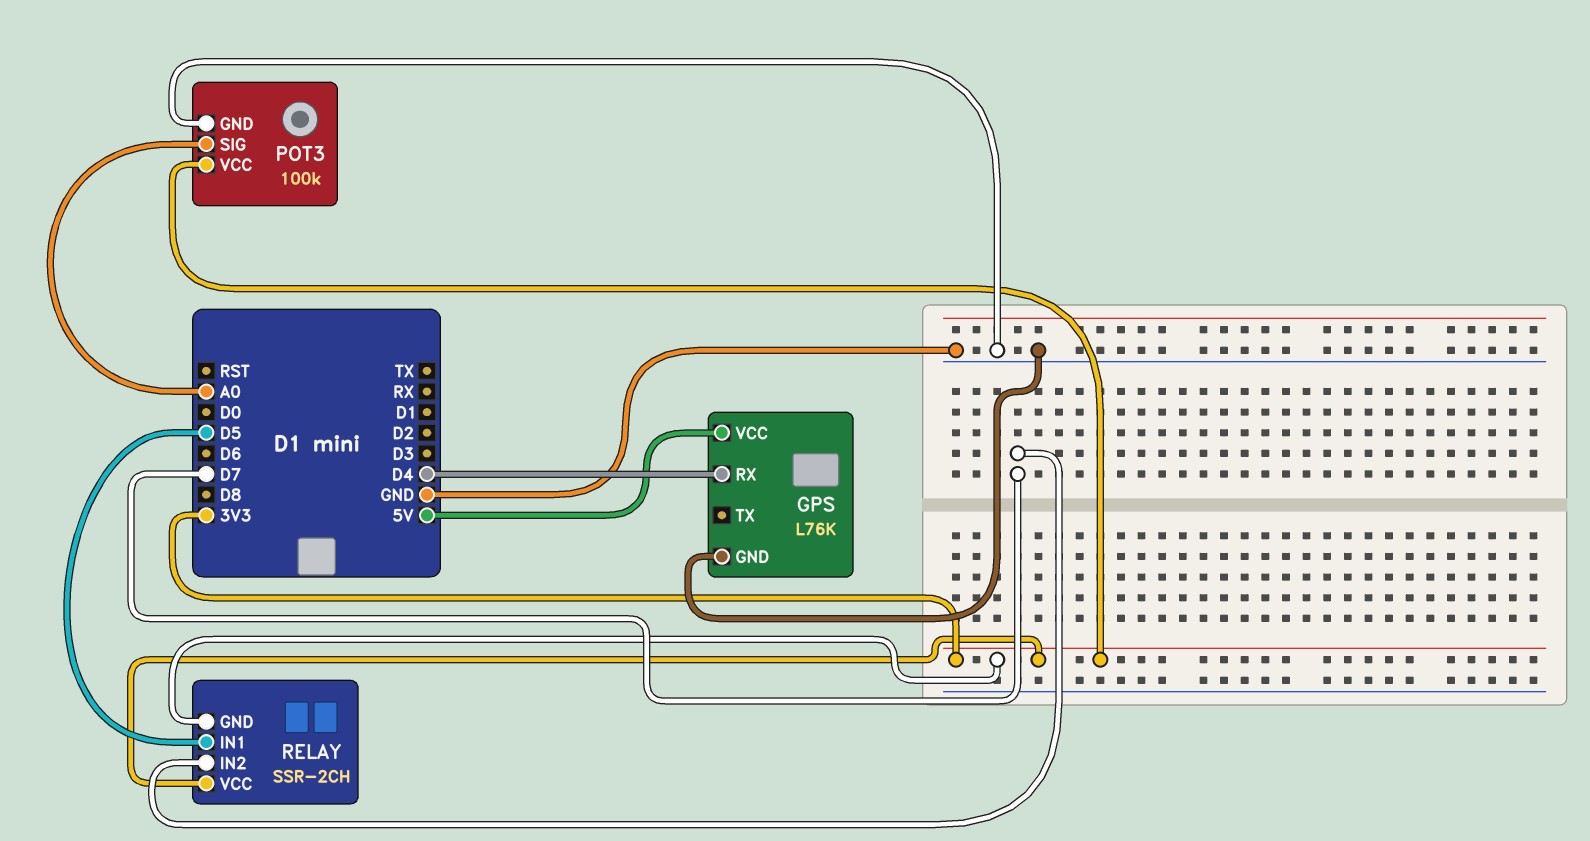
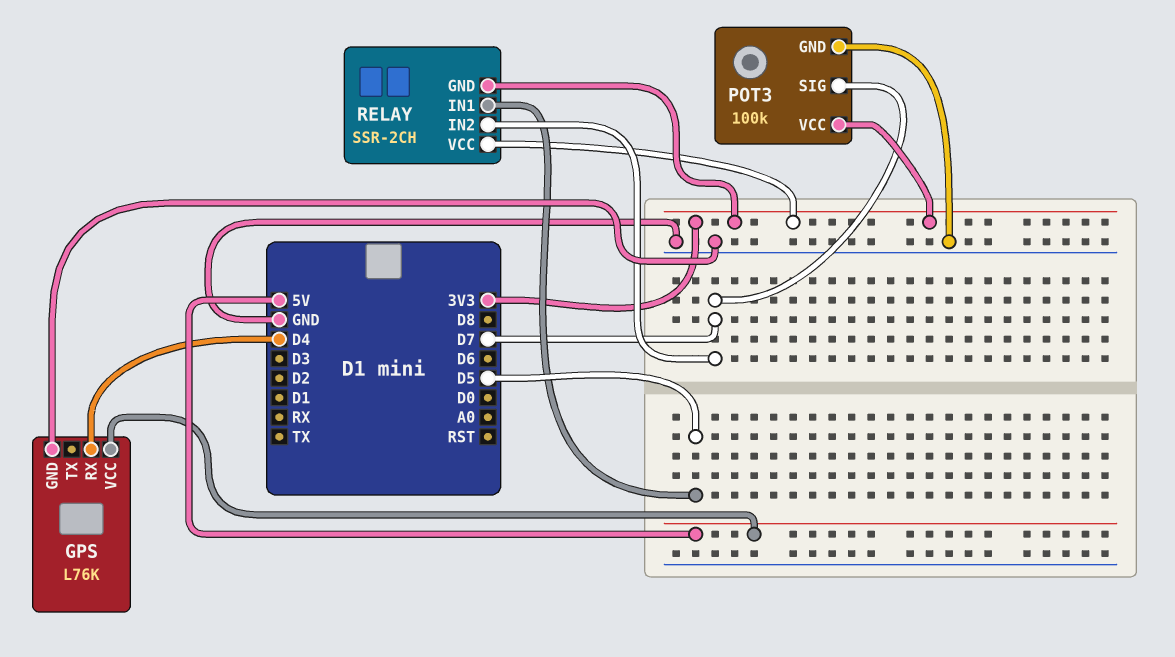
POT3 pin SIG: A0 -> D7

